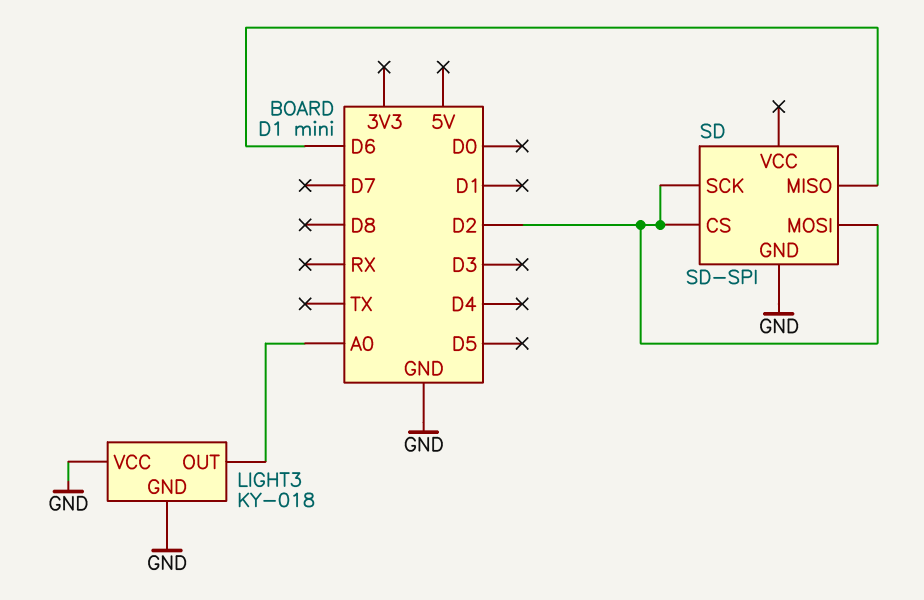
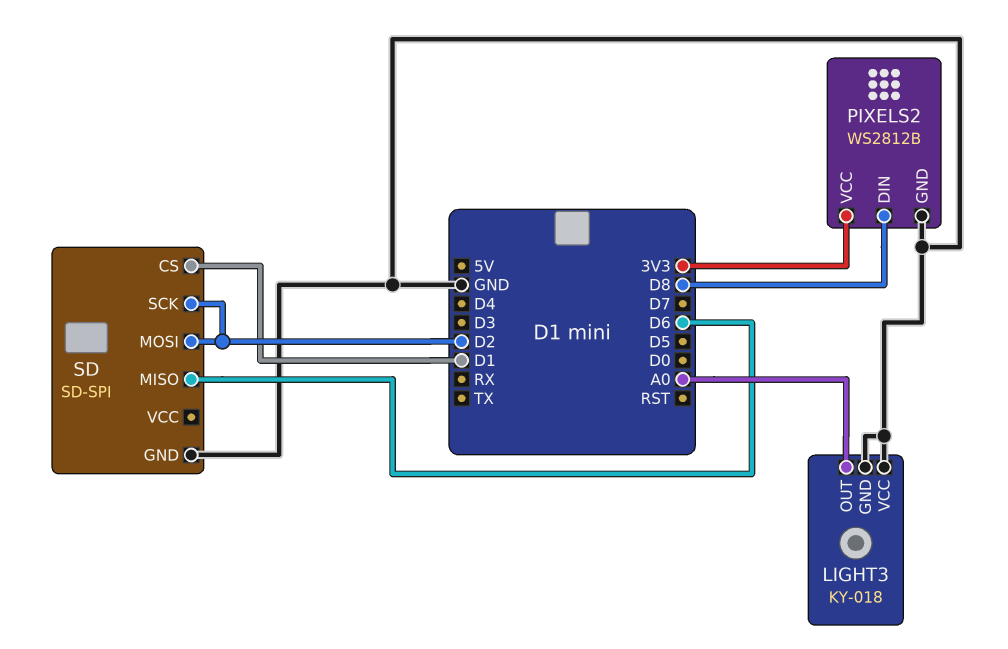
PIXELS2: none -> WS2812B
PIXELS2 pin DIN: none -> D8
PIXELS2 pin GND: none -> GND
PIXELS2 pin VCC: none -> 3V3
SD pin CS: D2 -> D1

